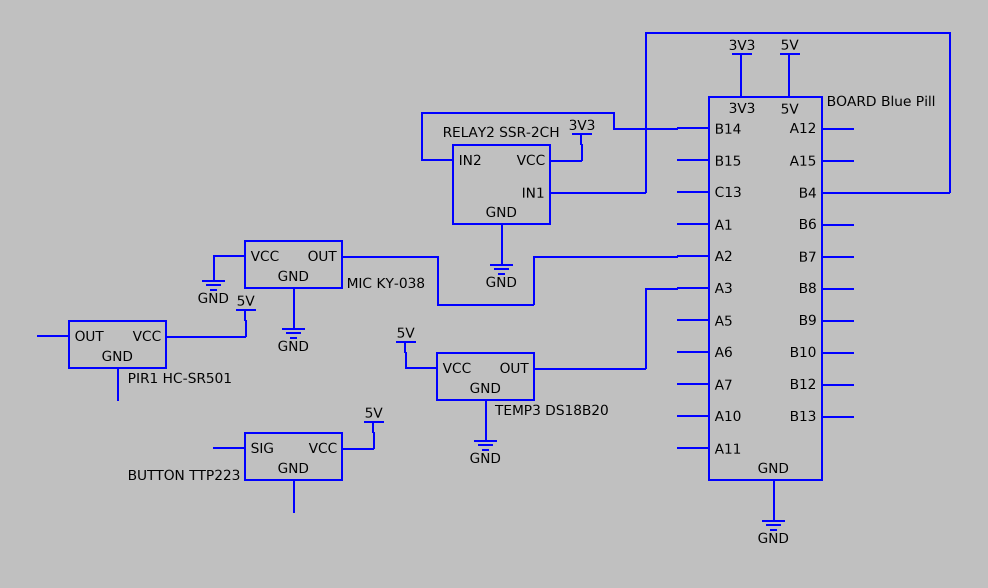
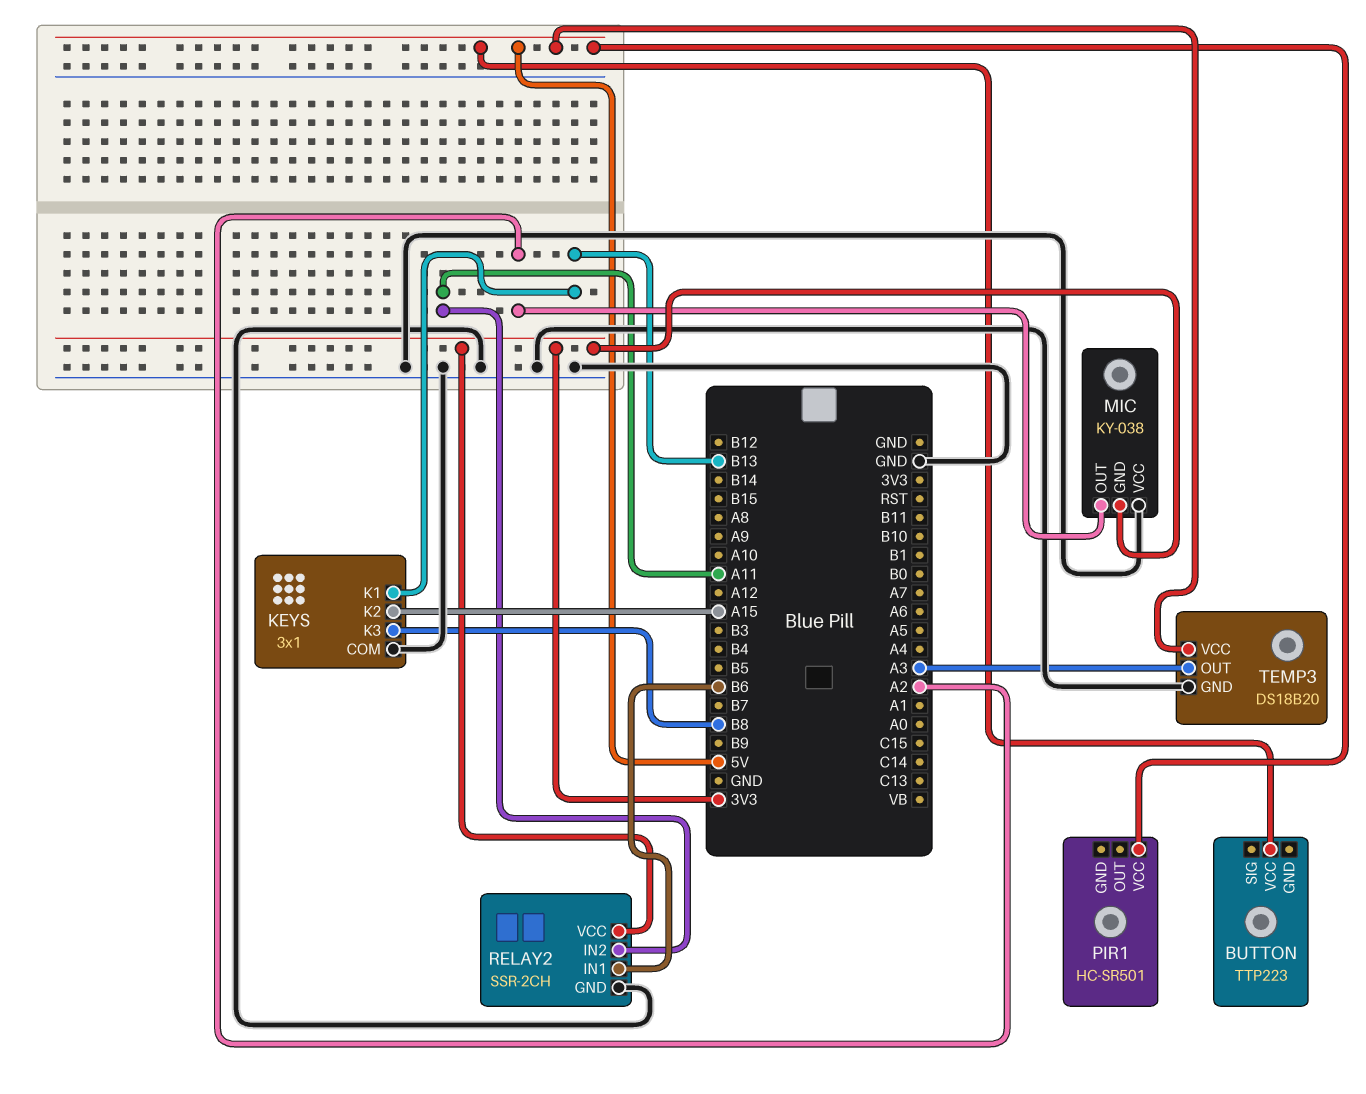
KEYS: none -> 3x1
KEYS pin COM: none -> GND
KEYS pin K1: none -> B13
KEYS pin K2: none -> A15
KEYS pin K3: none -> B8
MIC pin GND: GND -> 3V3
RELAY2 pin IN1: B4 -> B6
RELAY2 pin IN2: B14 -> A11

